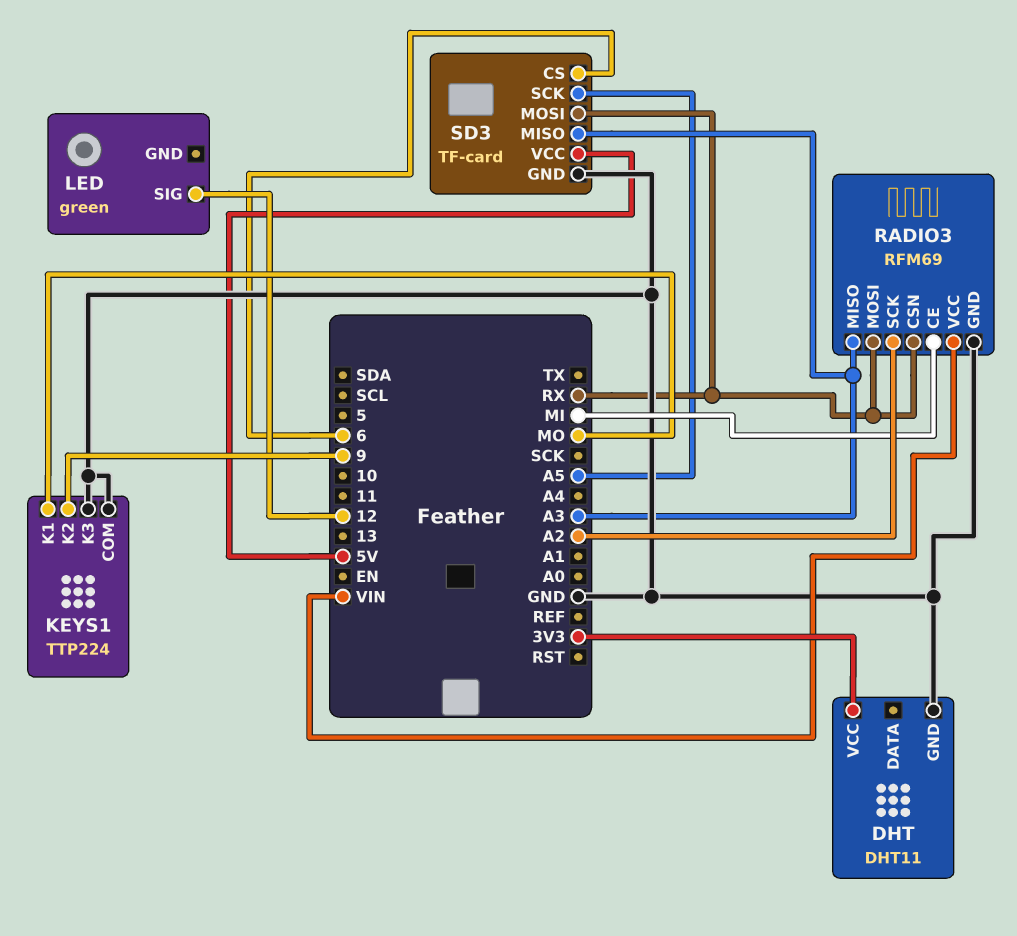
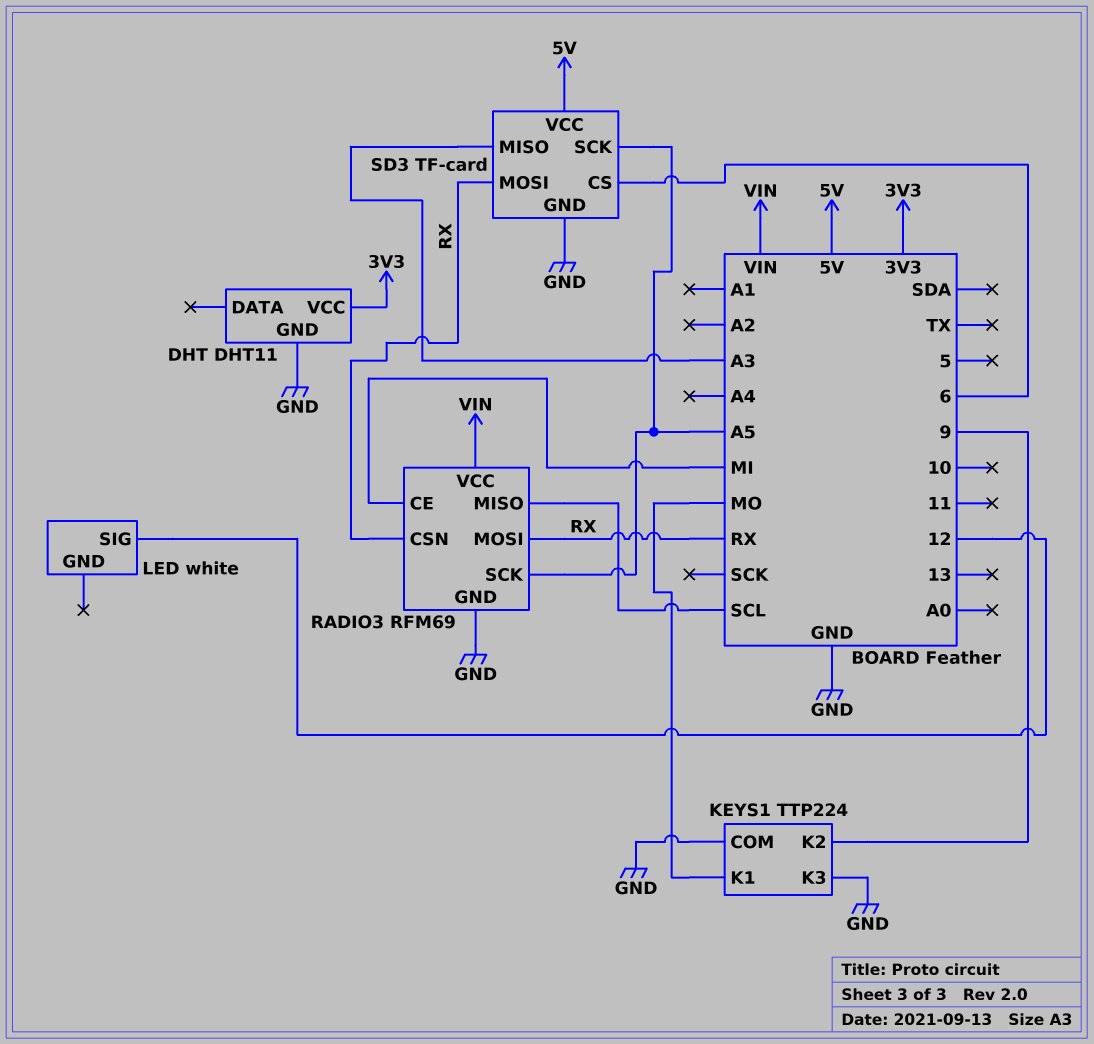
LED: green -> white
RADIO3 pin MISO: A3 -> SCL
RADIO3 pin SCK: A2 -> A5

